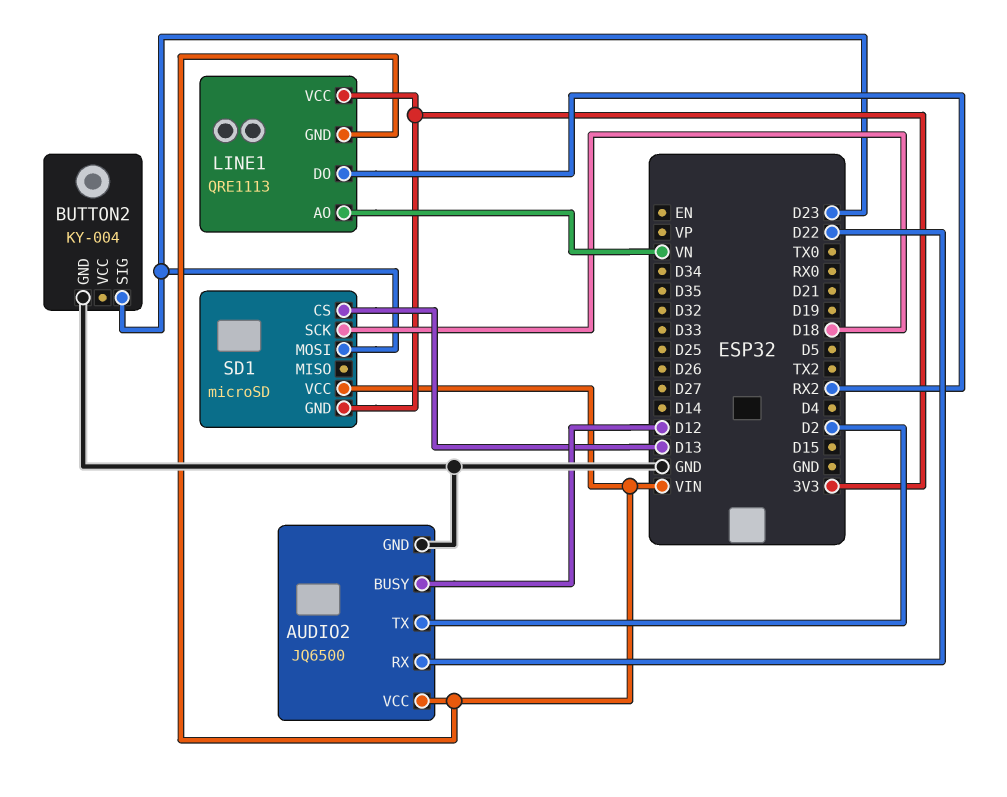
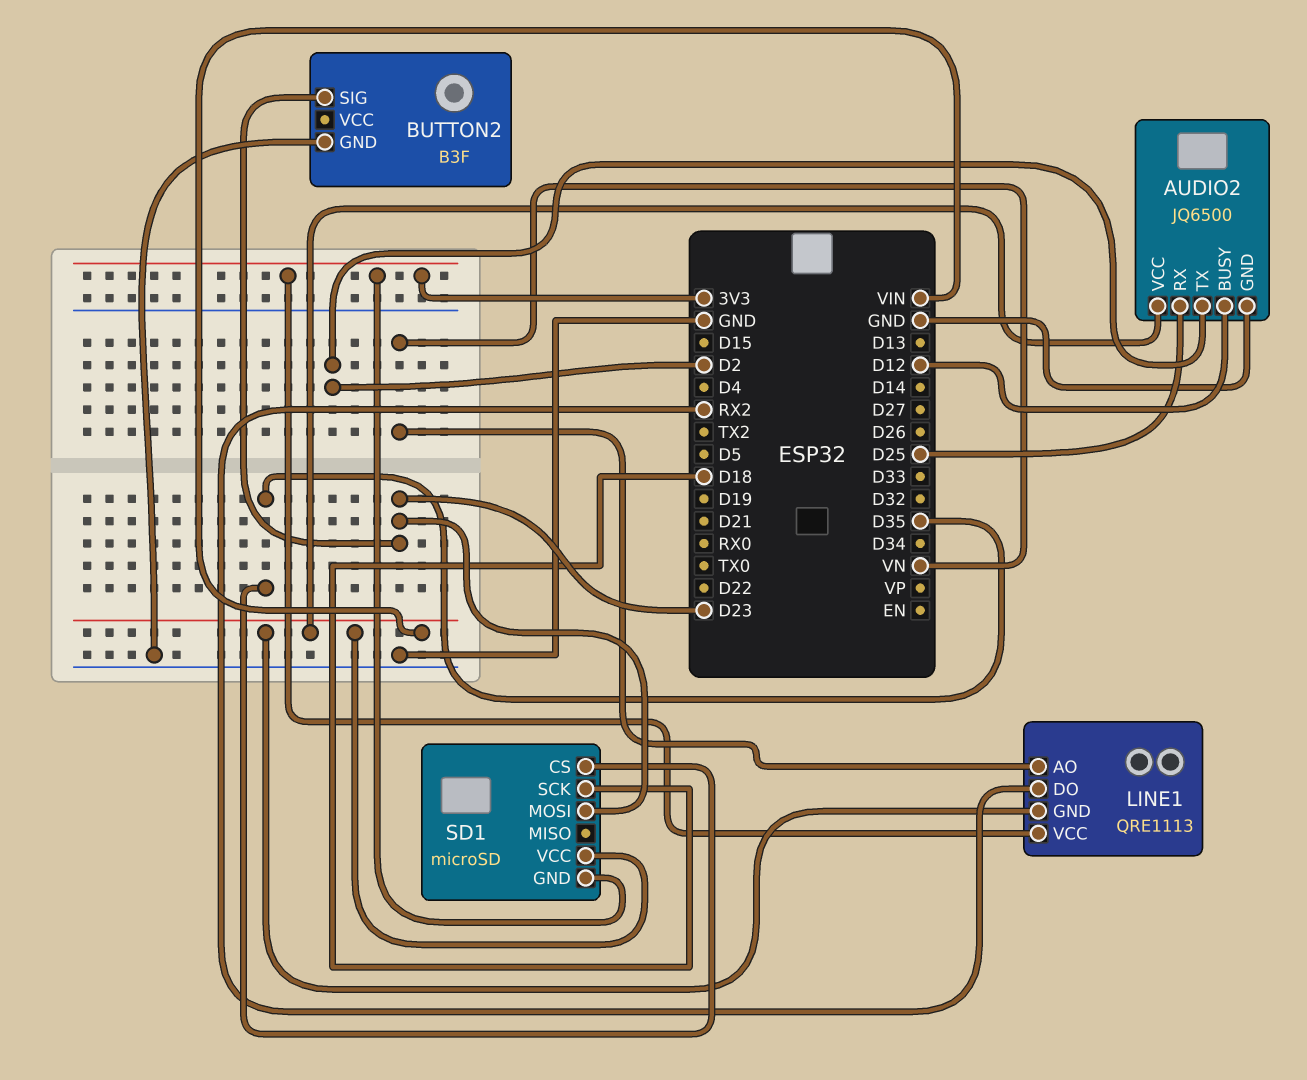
AUDIO2 pin RX: D22 -> D25
BUTTON2: KY-004 -> B3F
SD1 pin CS: D13 -> D35

